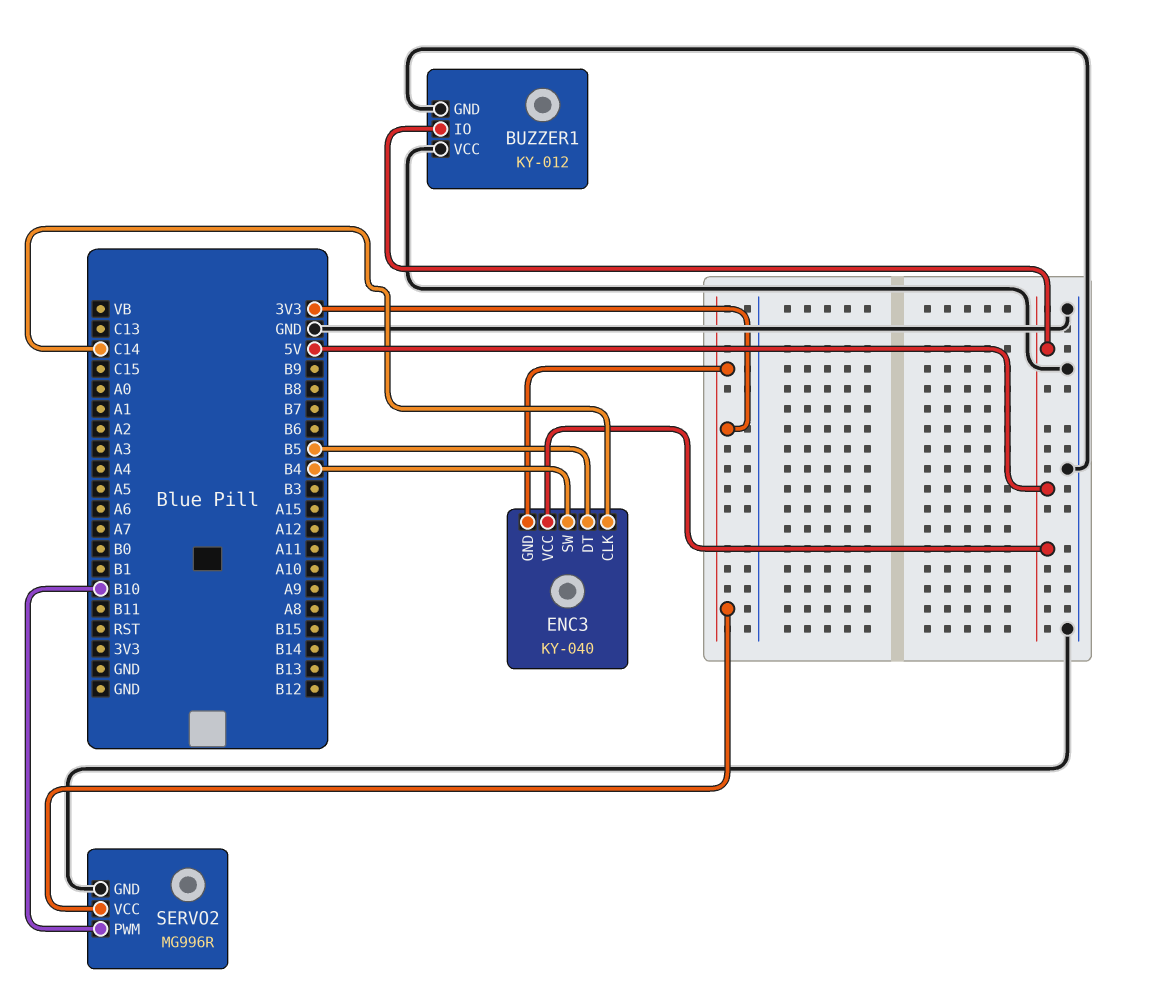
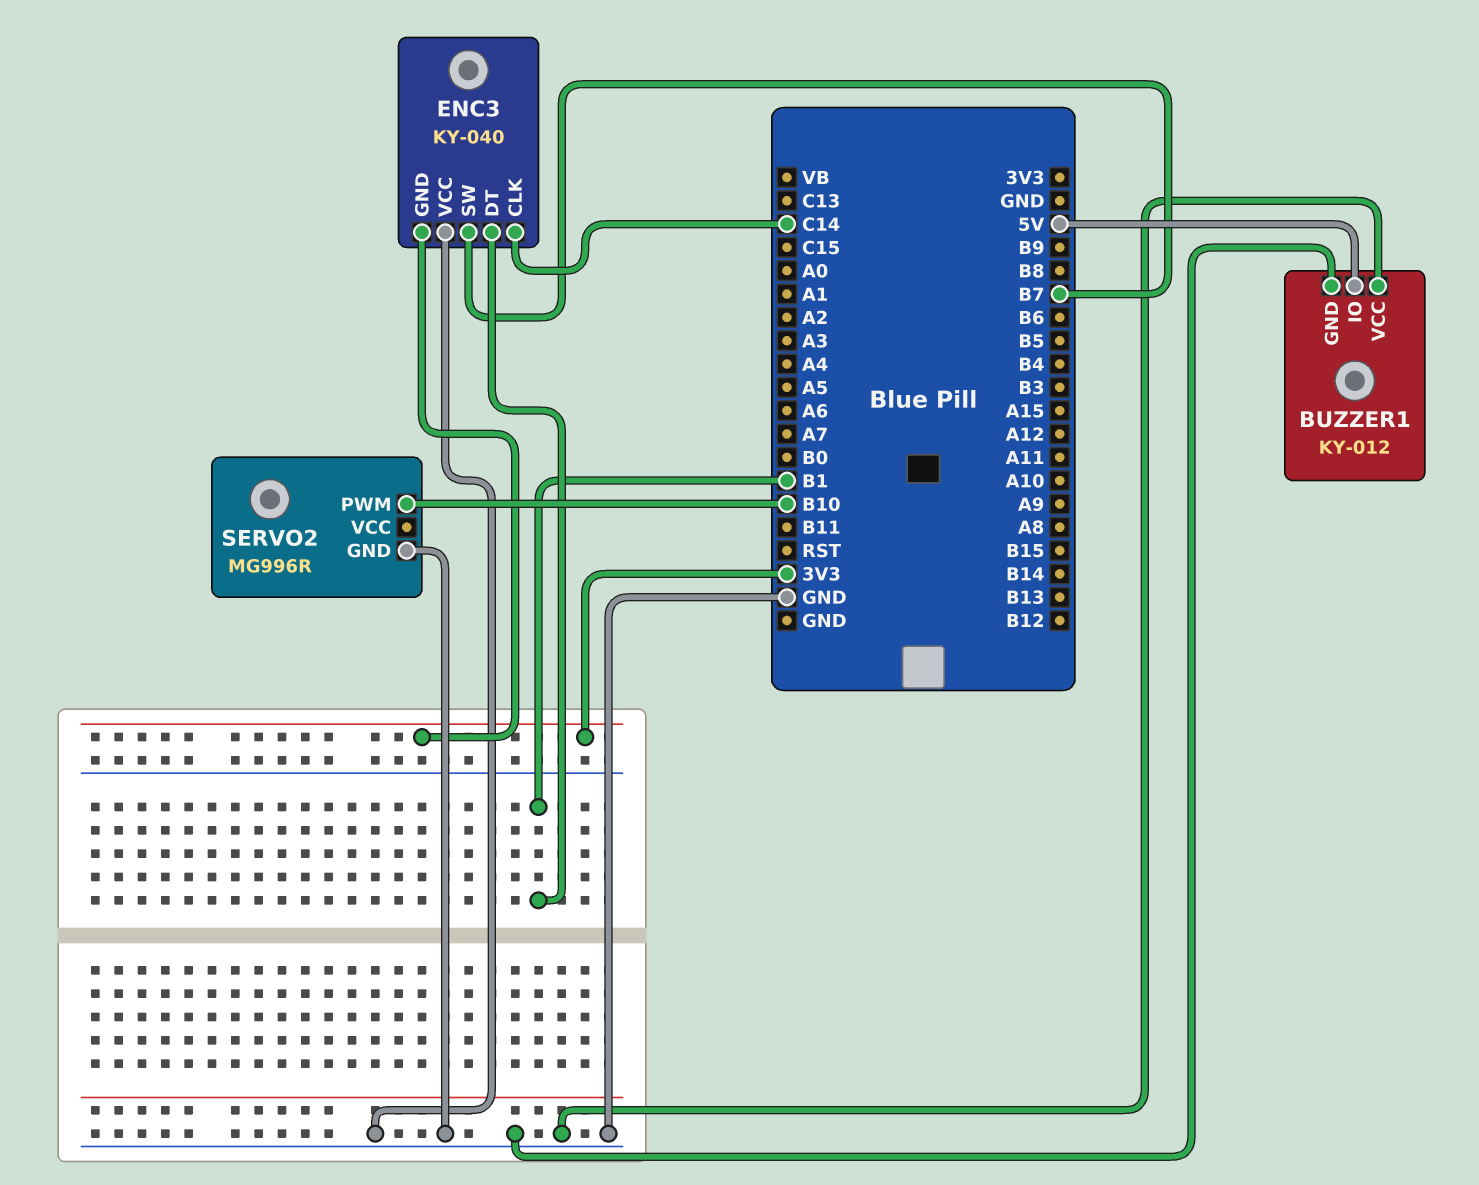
ENC3 pin DT: B5 -> B1
ENC3 pin SW: B4 -> B7
ENC3 pin VCC: 5V -> GND
SERVO2 pin VCC: 3V3 -> none

